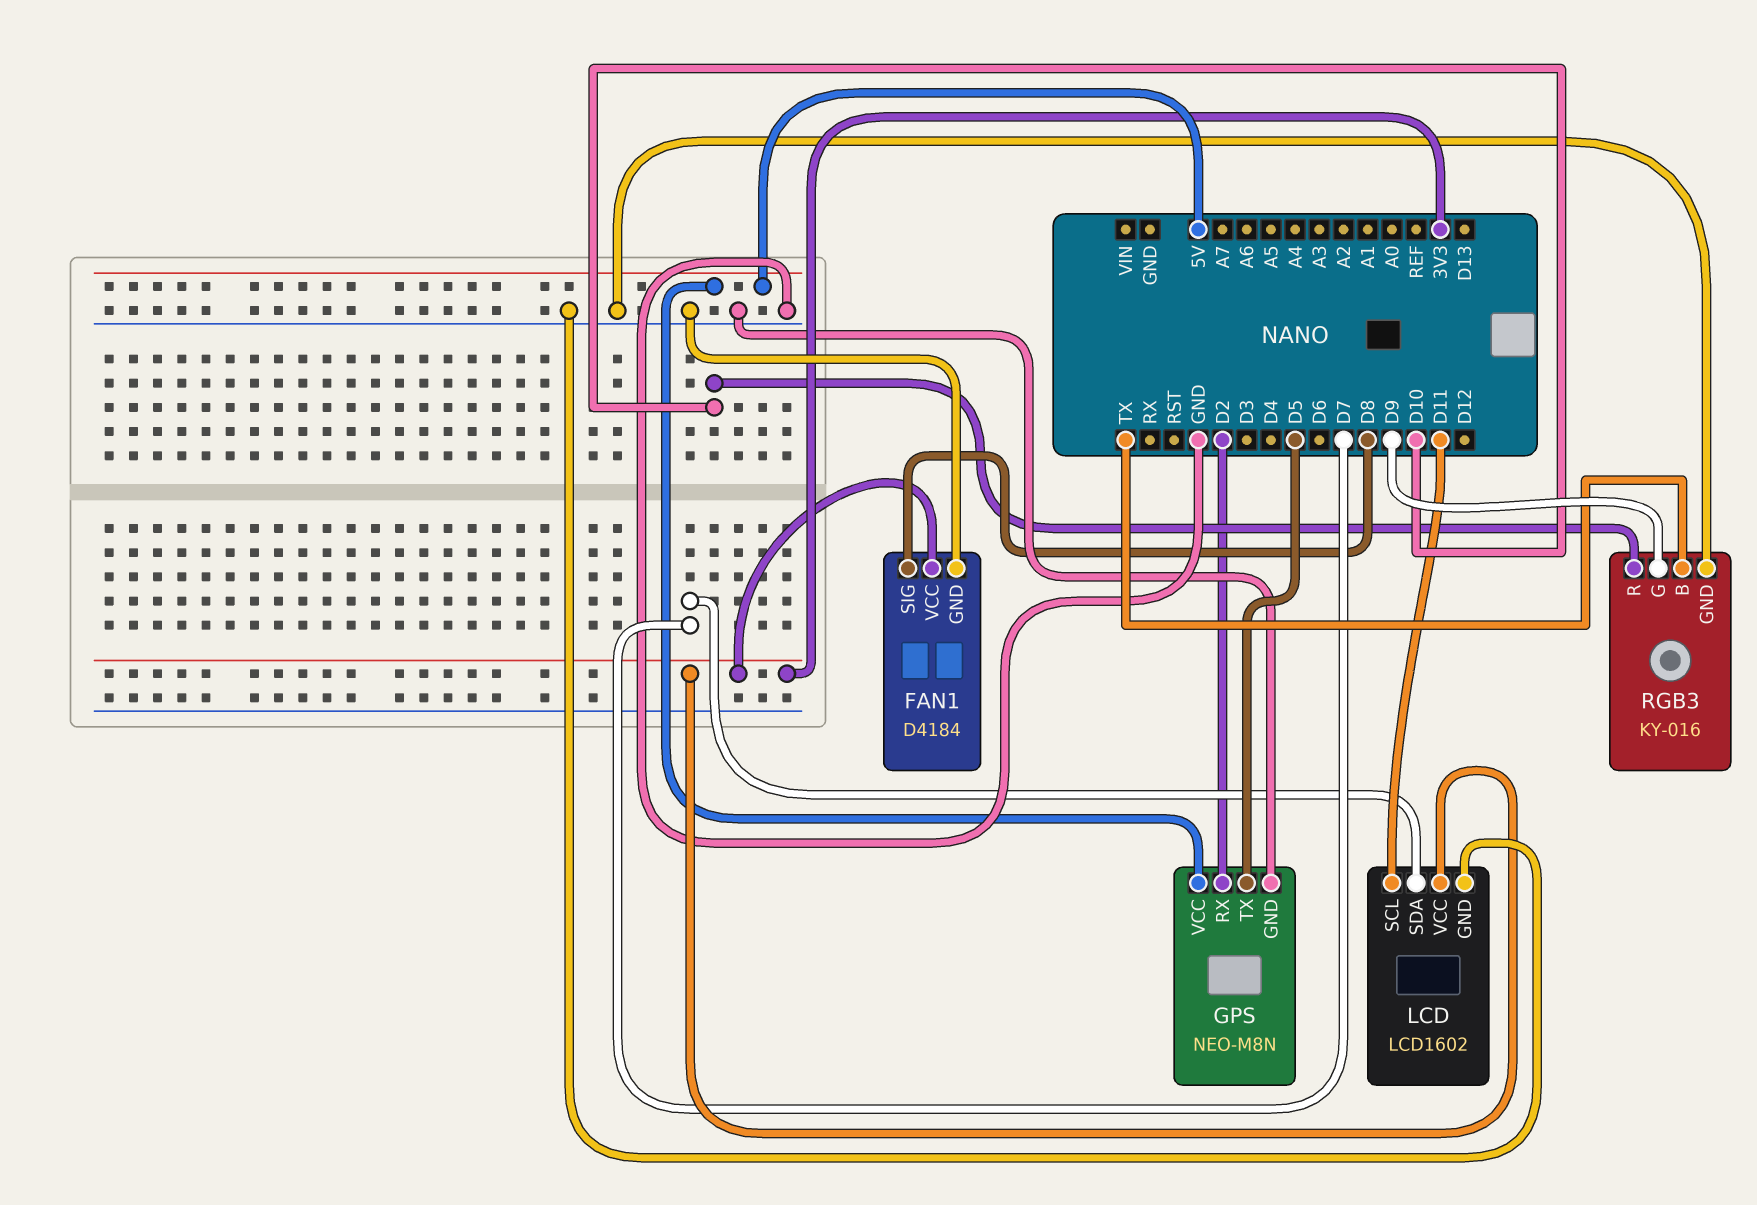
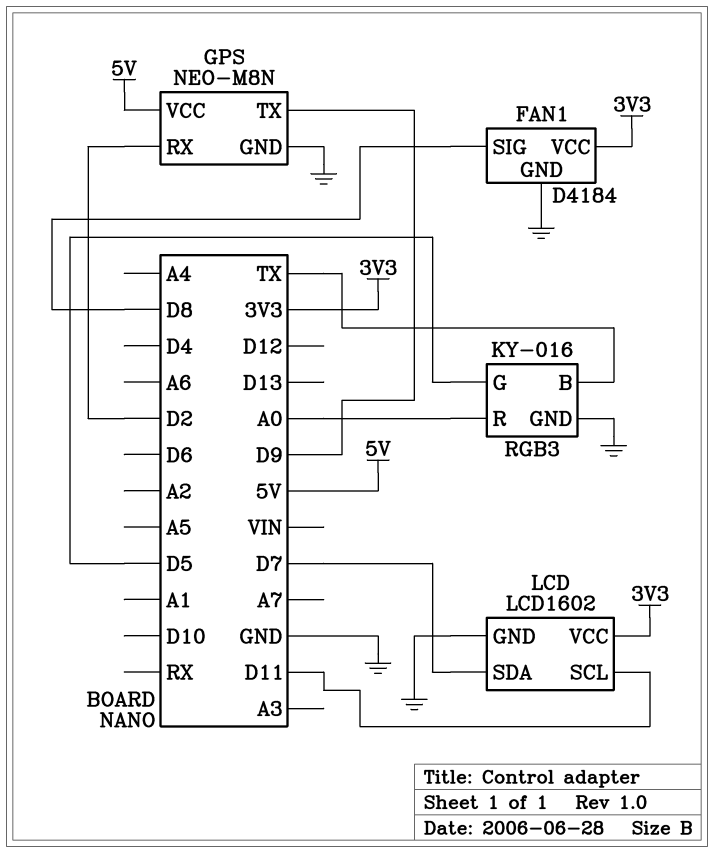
GPS pin TX: D5 -> D9
RGB3 pin G: D9 -> D5
RGB3 pin R: D10 -> A0

